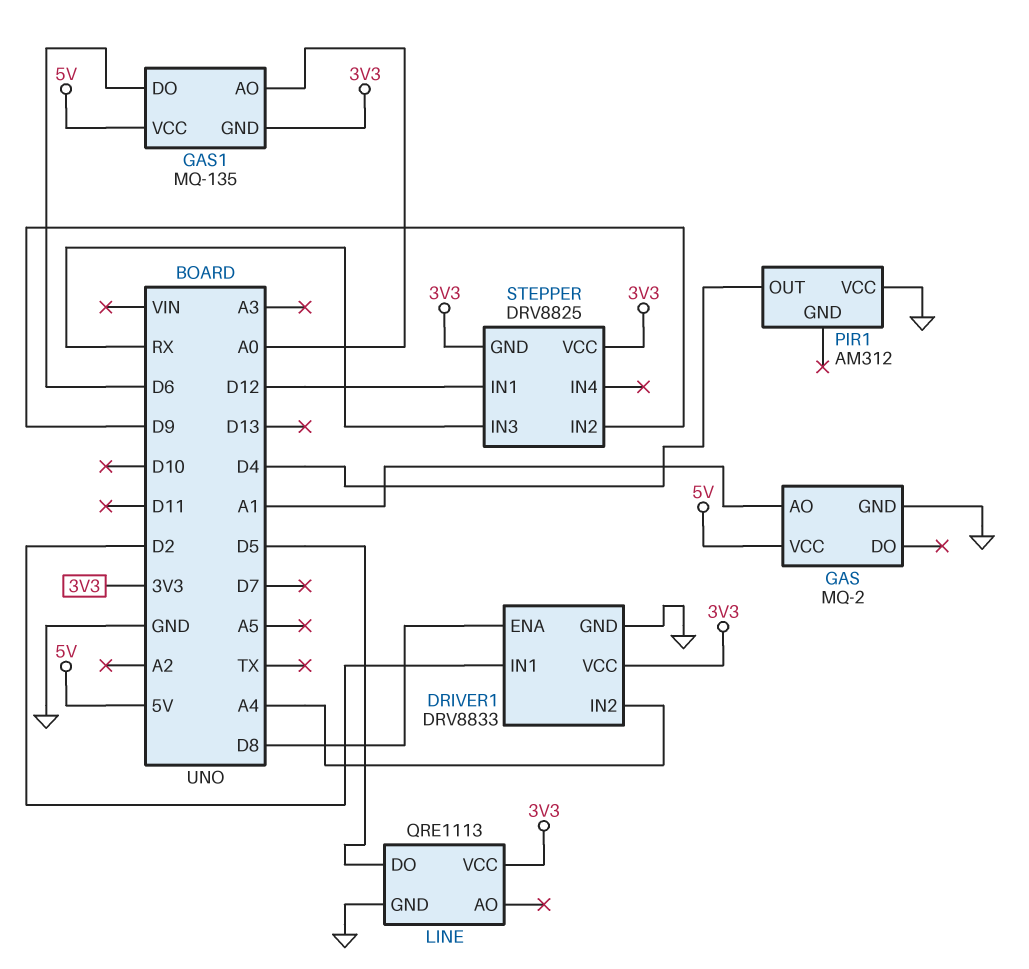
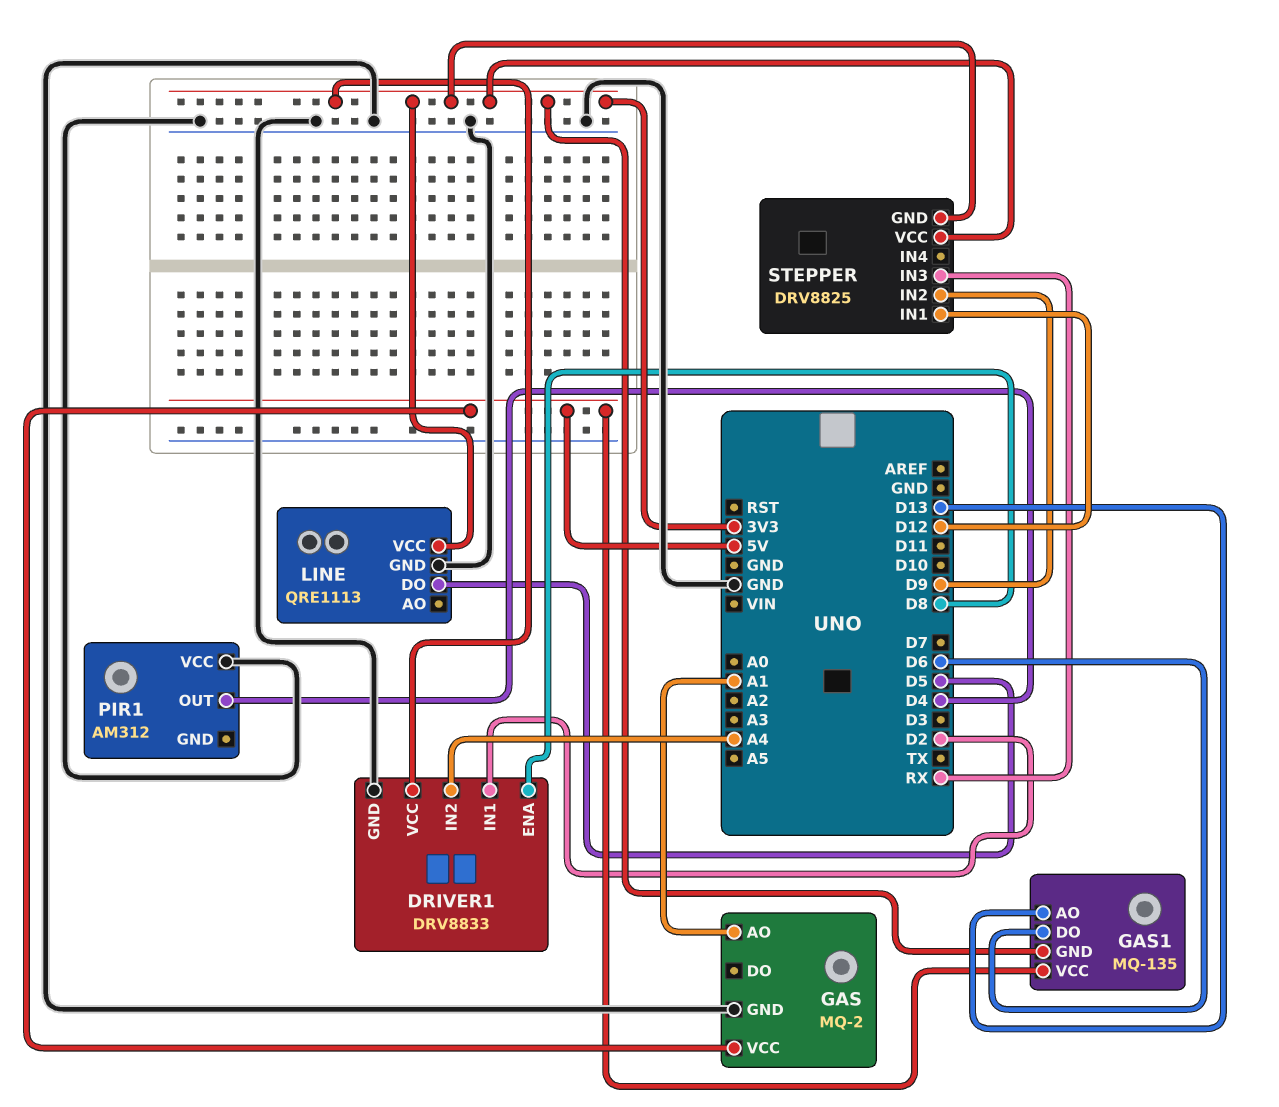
GAS1 pin AO: A0 -> D13

